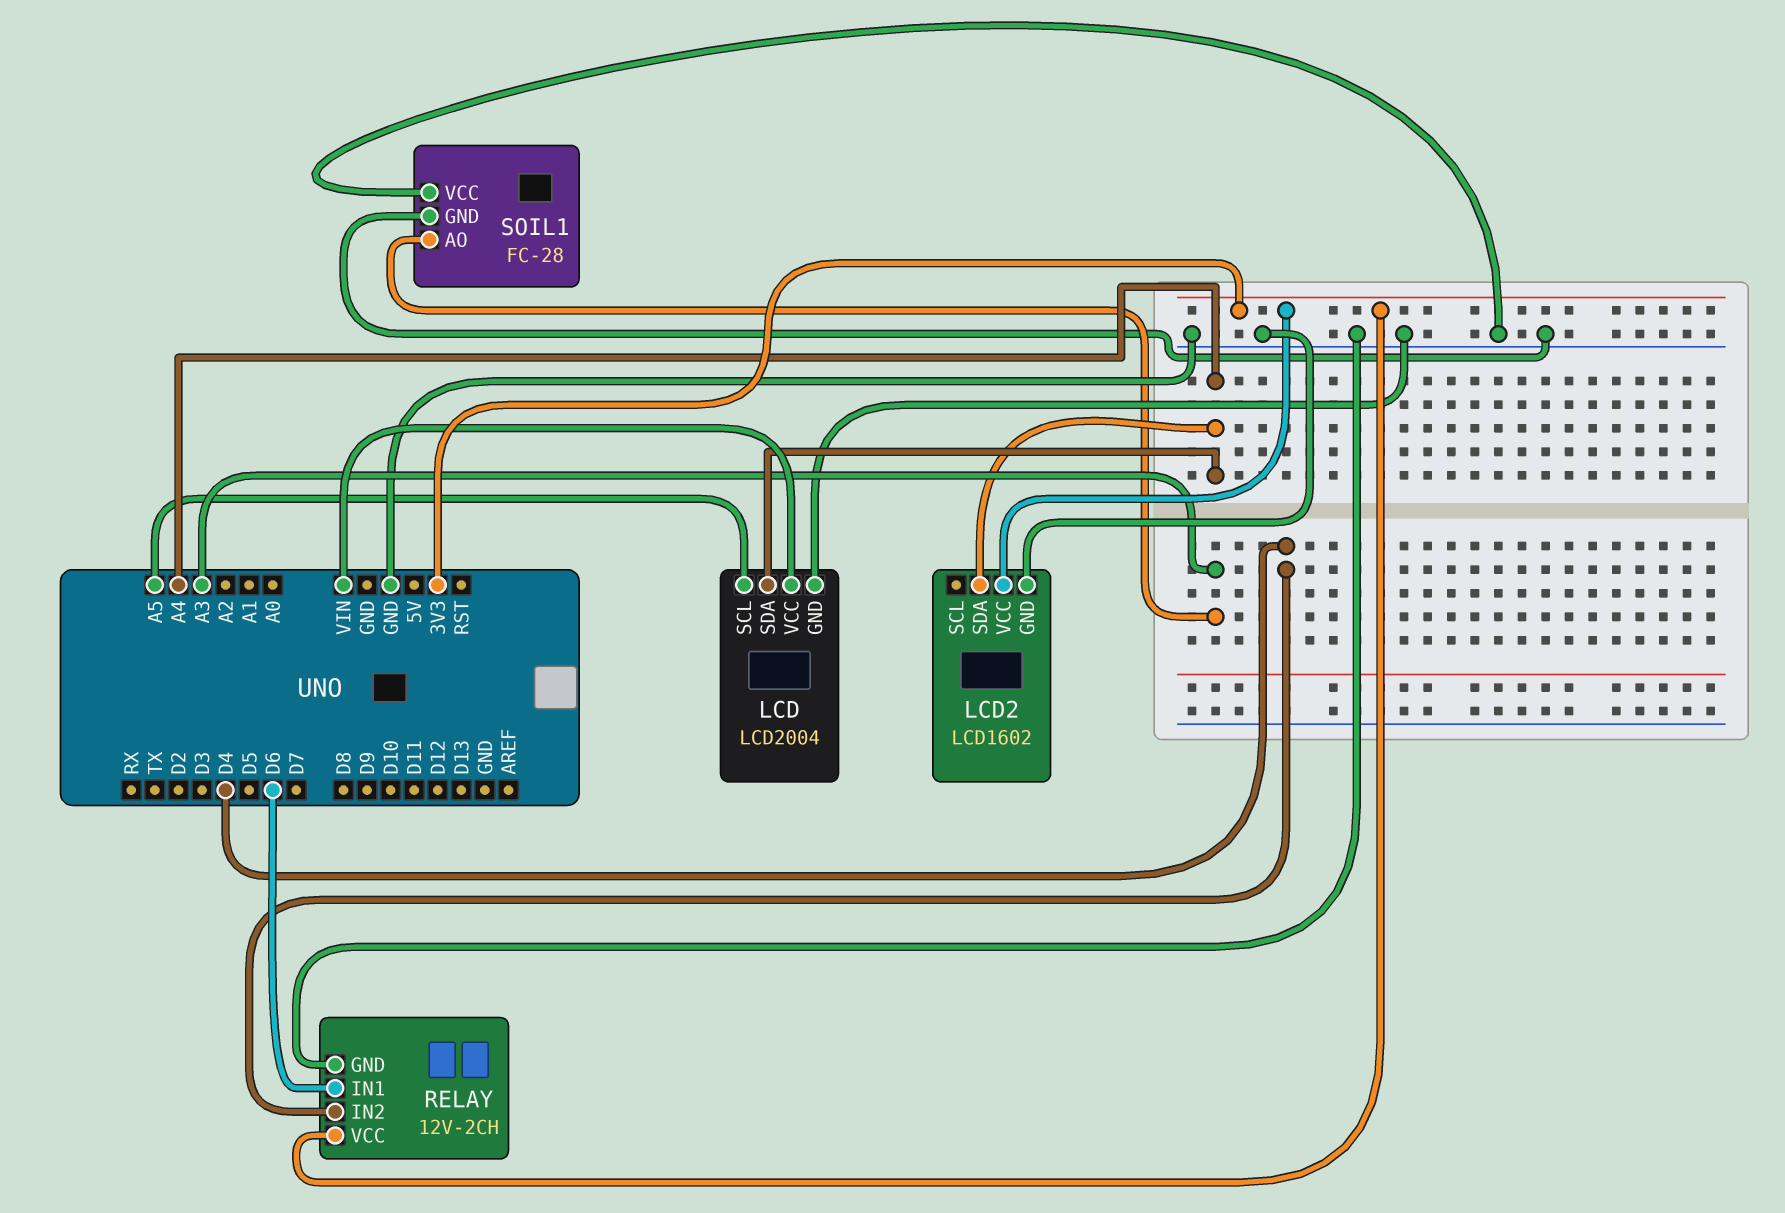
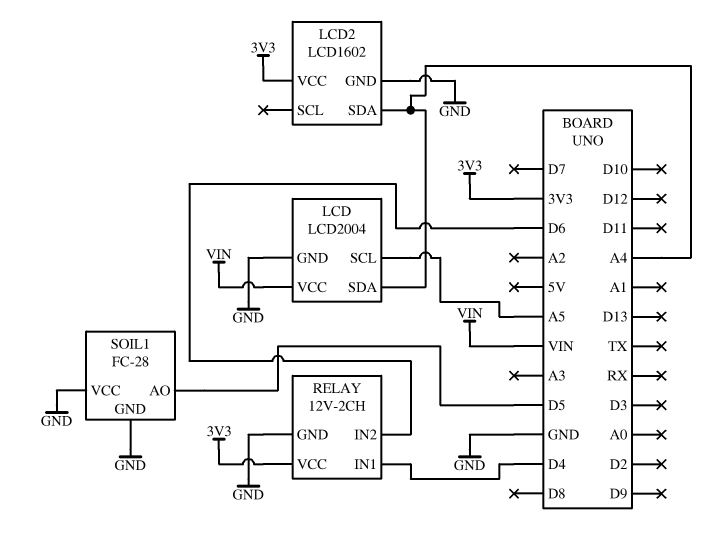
RELAY pin IN1: D6 -> D4
RELAY pin IN2: D4 -> D6
SOIL1 pin AO: A3 -> D5

